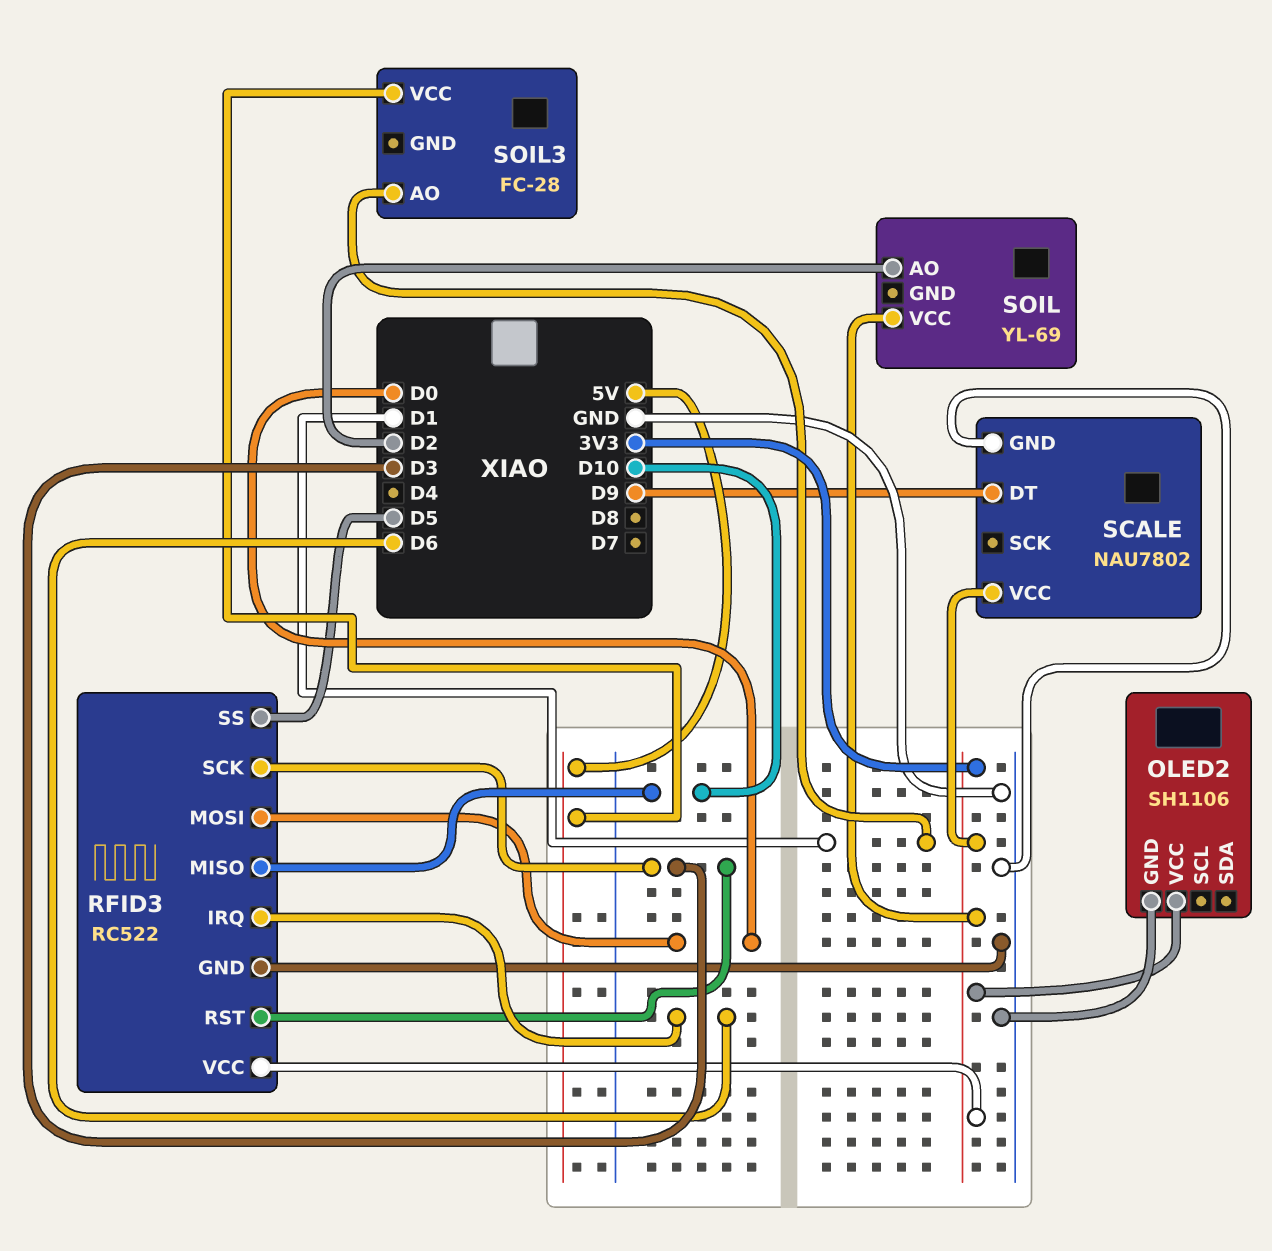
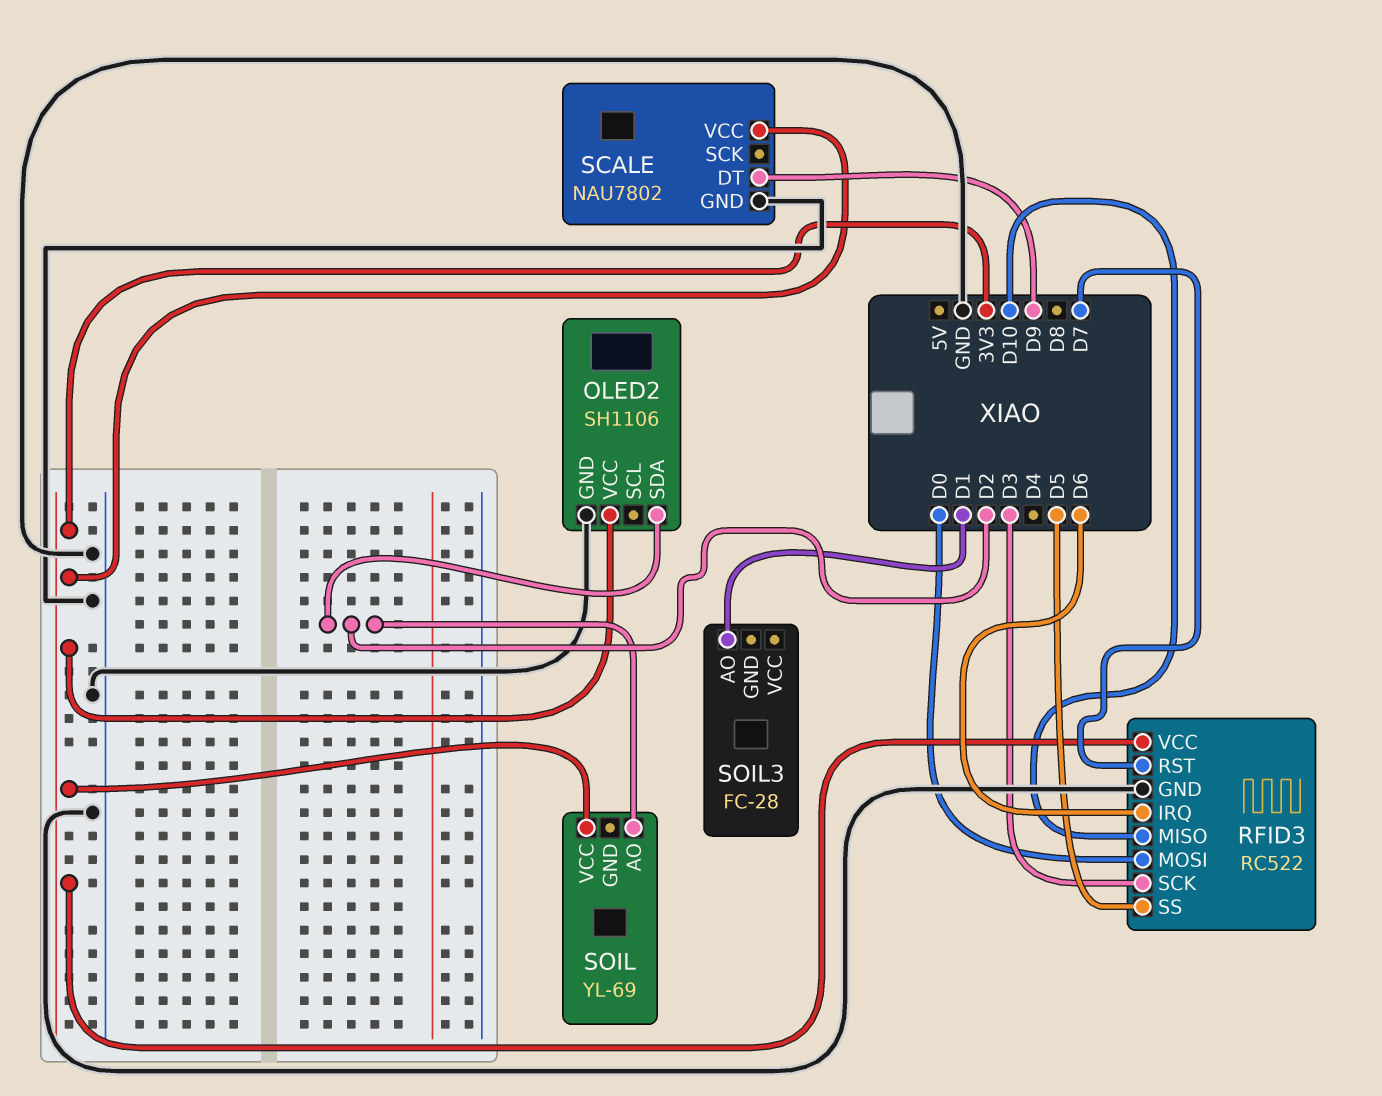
OLED2 pin SDA: none -> D2
RFID3 pin RST: D3 -> D7
SOIL3 pin VCC: 5V -> none

